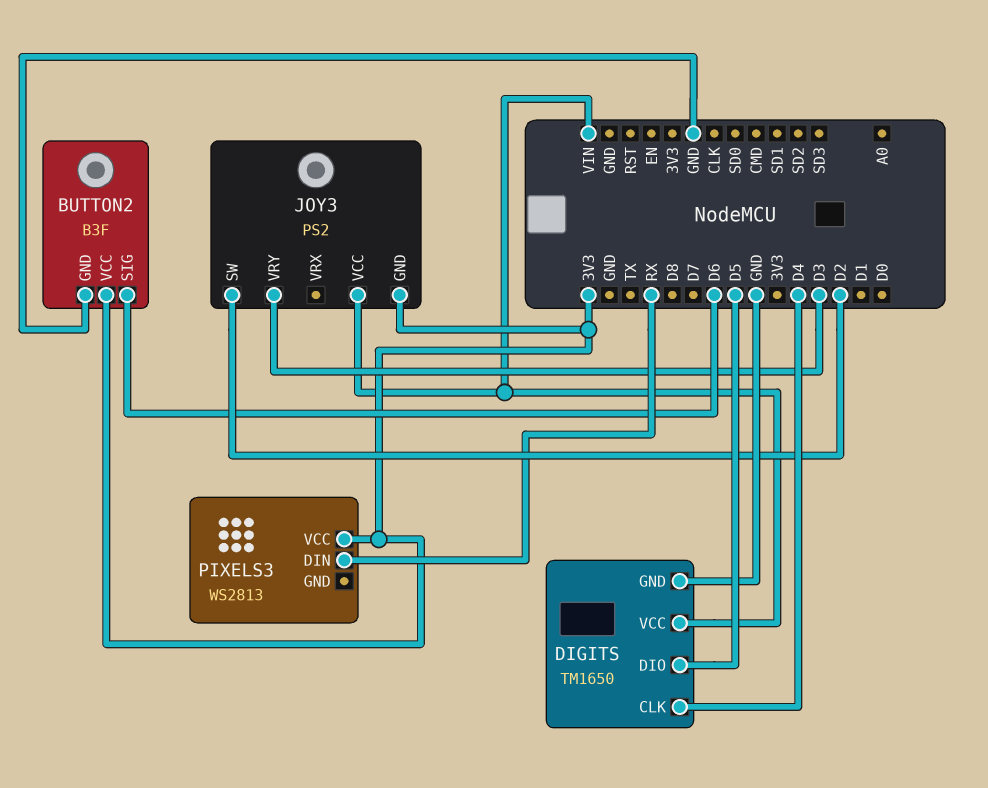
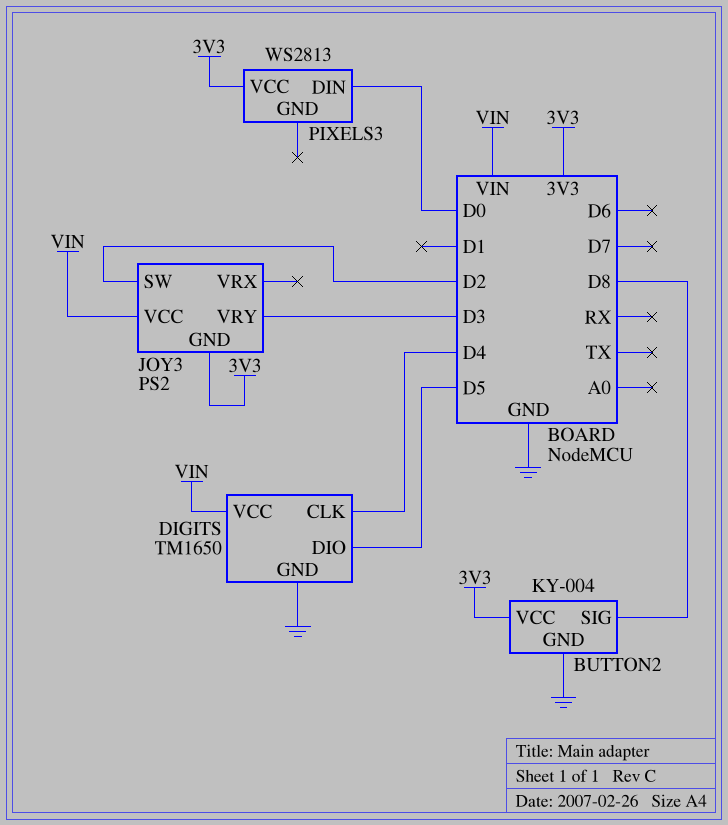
BUTTON2: B3F -> KY-004
BUTTON2 pin SIG: D6 -> D8
PIXELS3 pin DIN: RX -> D0

